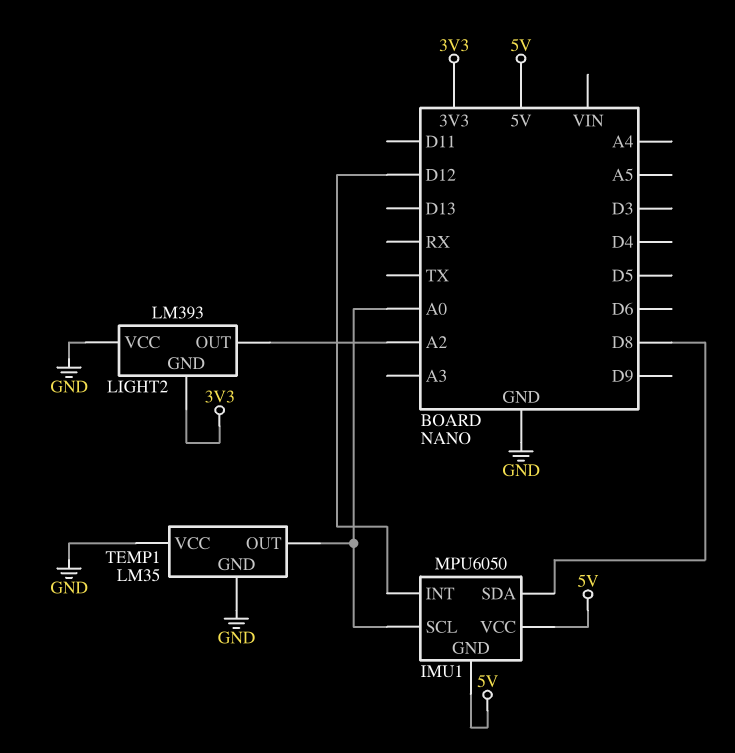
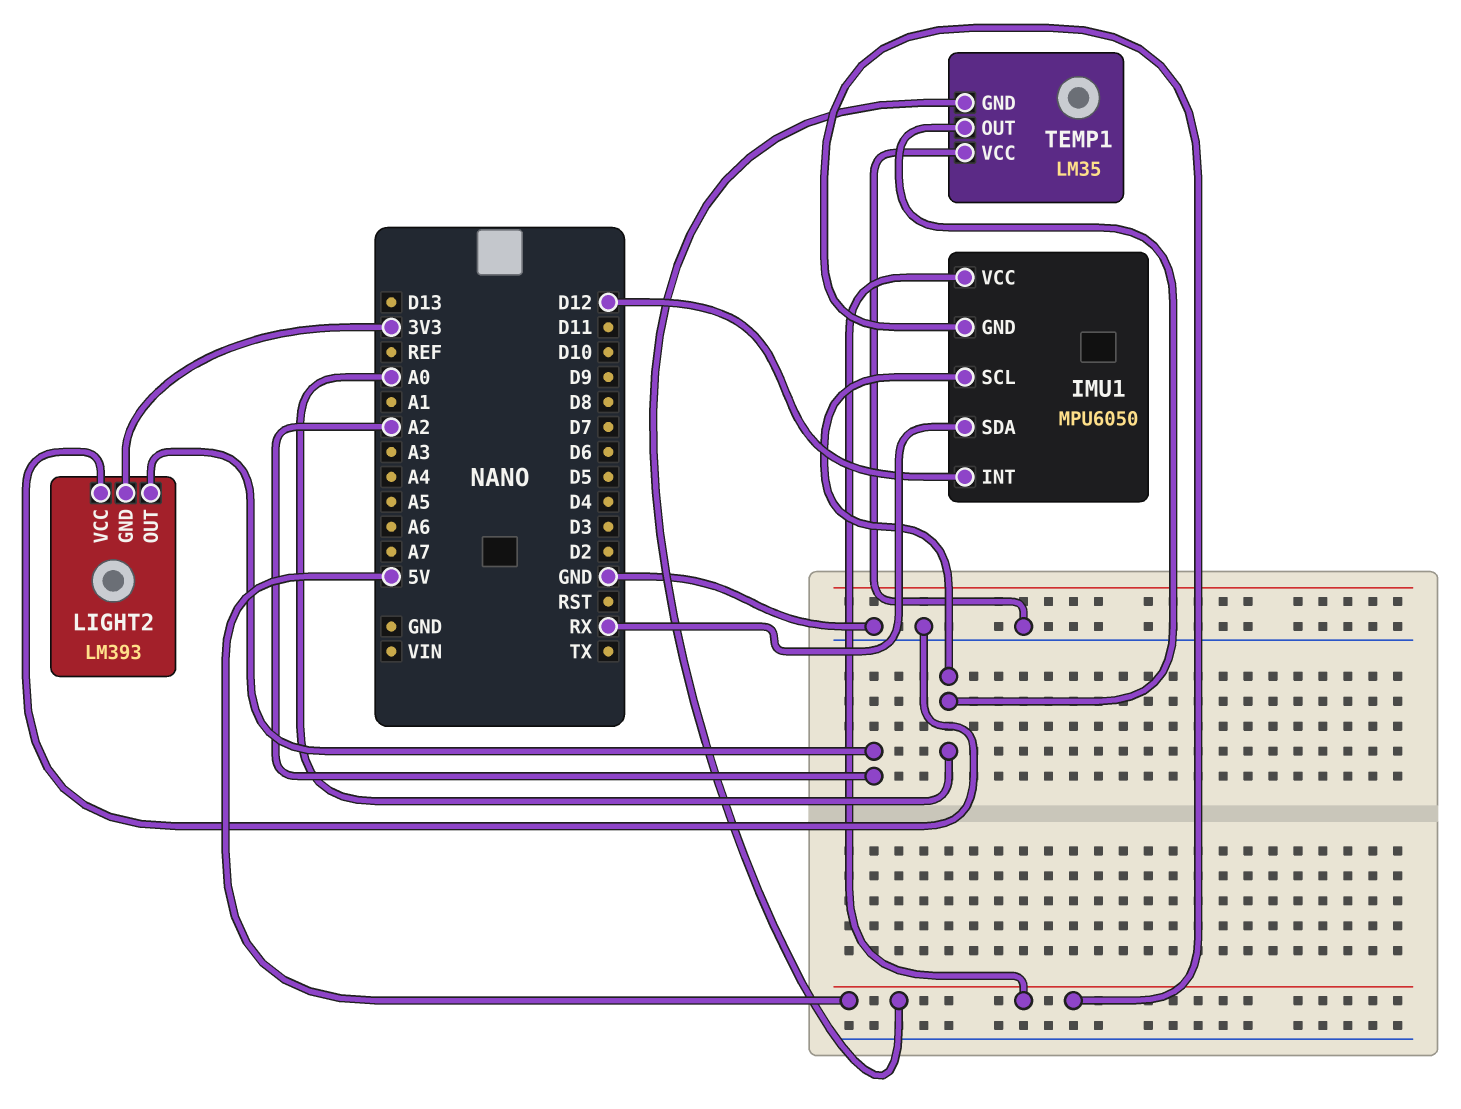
IMU1 pin SDA: D8 -> RX
TEMP1 pin GND: GND -> 5V

